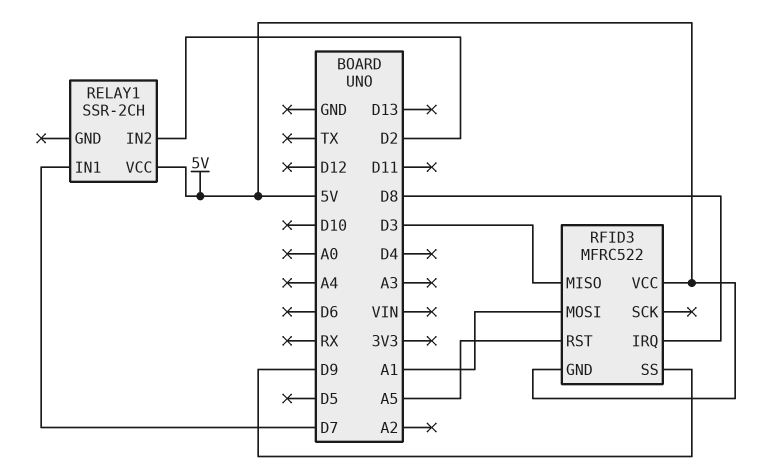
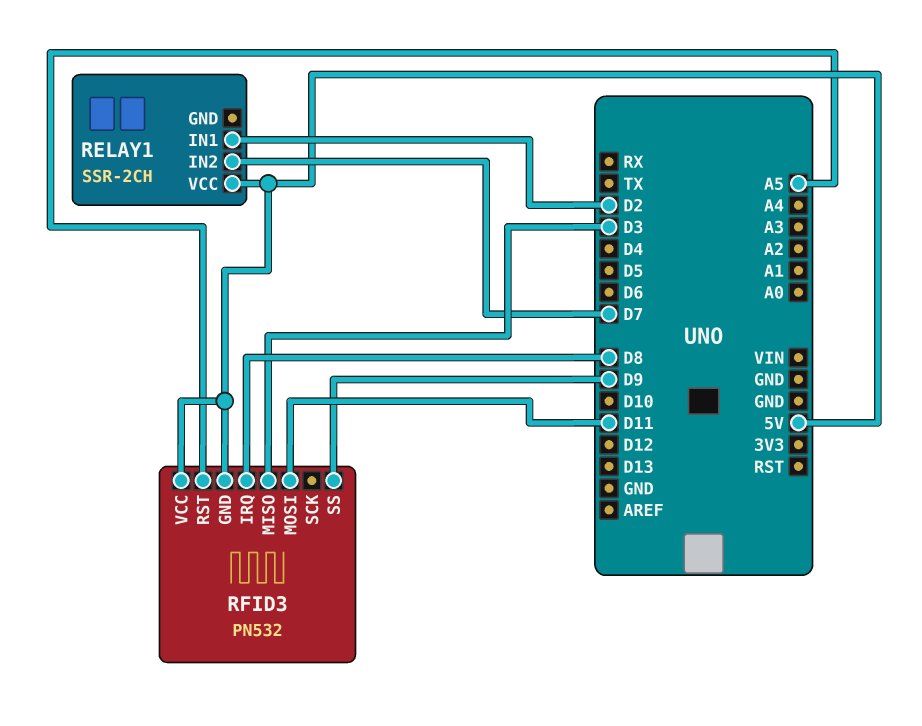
RELAY1 pin IN1: D7 -> D2
RELAY1 pin IN2: D2 -> D7
RFID3: MFRC522 -> PN532
RFID3 pin MOSI: A1 -> D11

